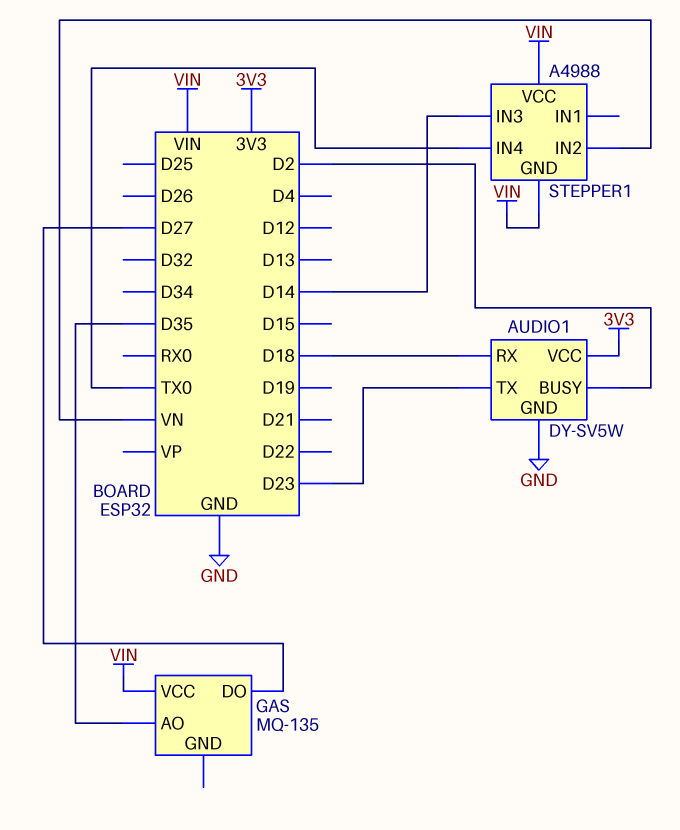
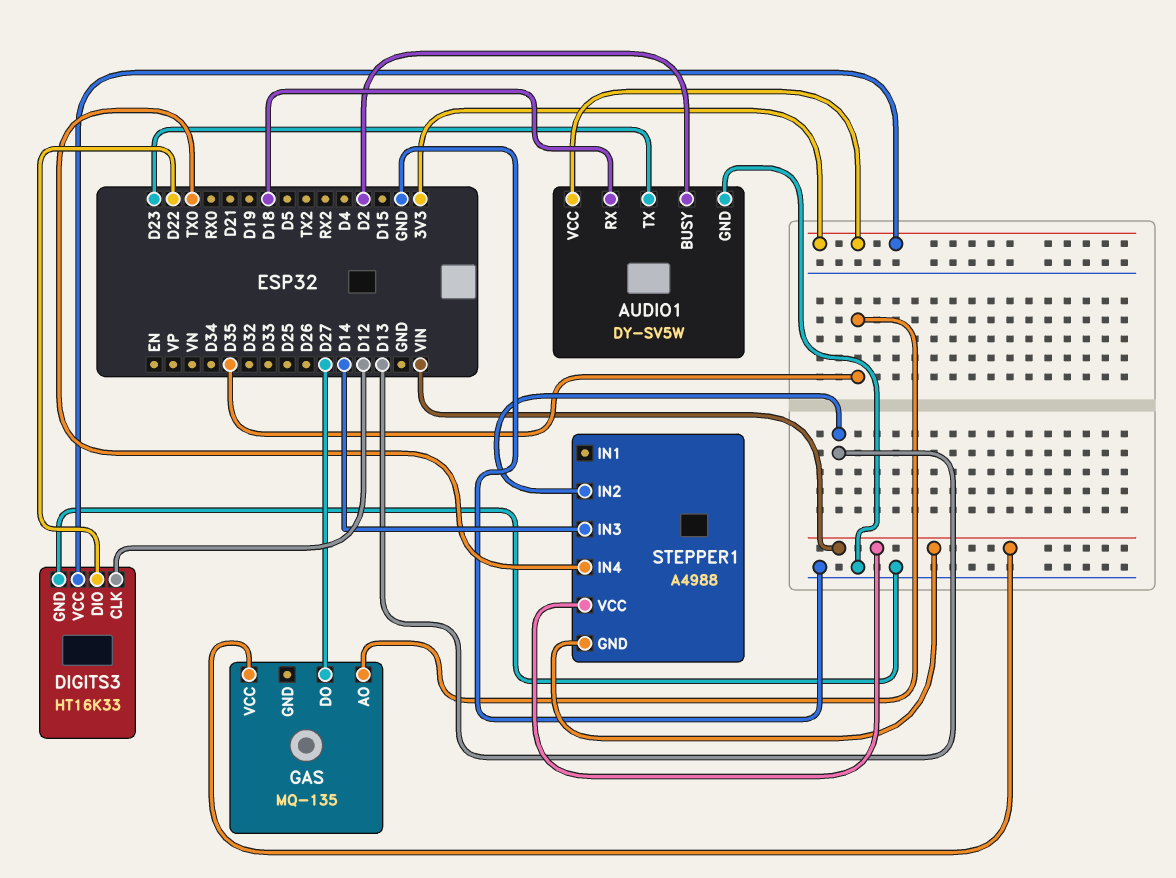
DIGITS3: none -> HT16K33
DIGITS3 pin CLK: none -> D12
DIGITS3 pin DIO: none -> D22
DIGITS3 pin GND: none -> GND
DIGITS3 pin VCC: none -> 3V3
STEPPER1 pin IN2: VN -> D13

